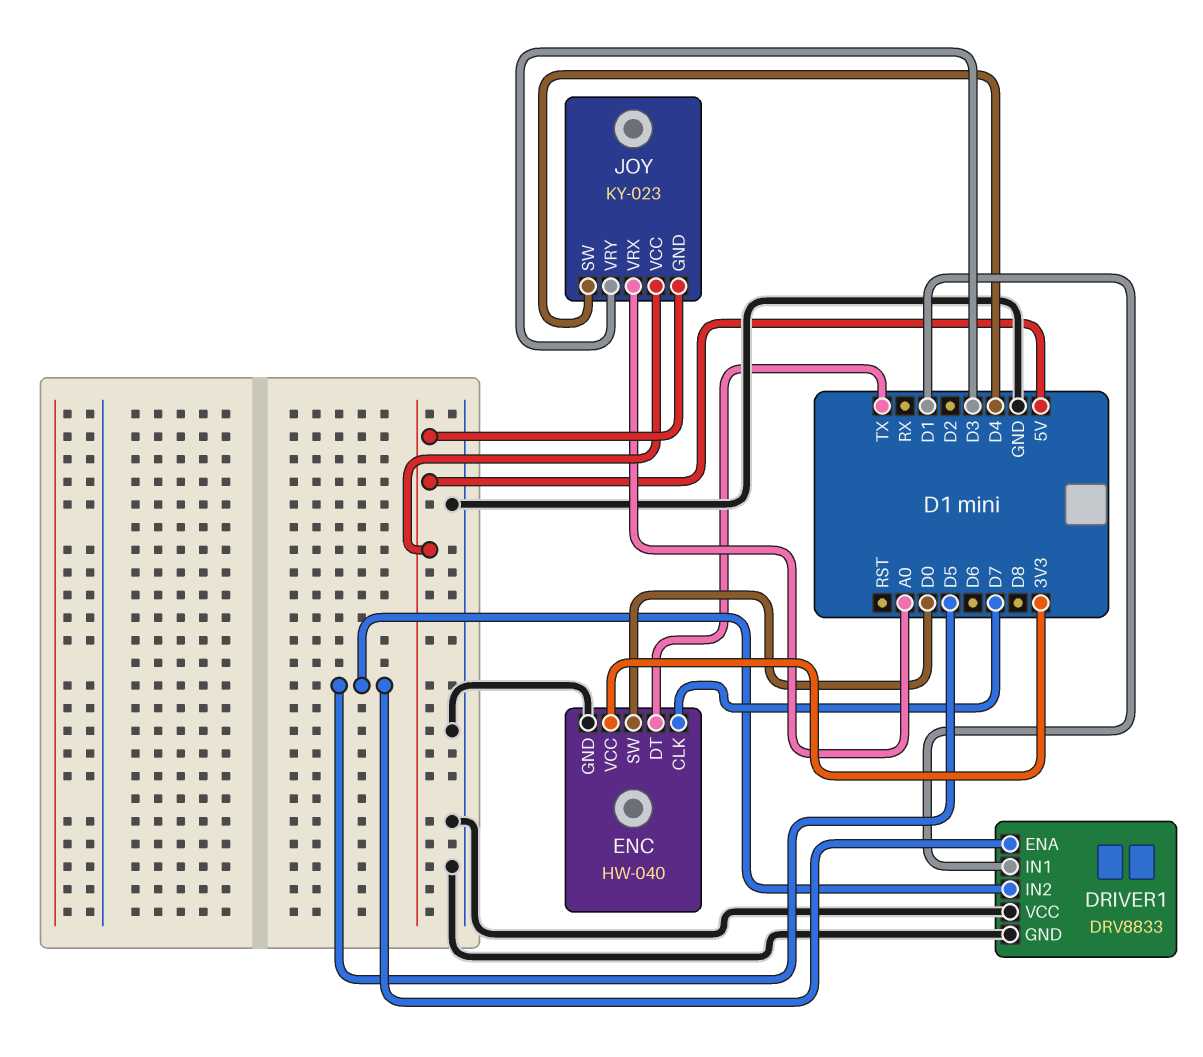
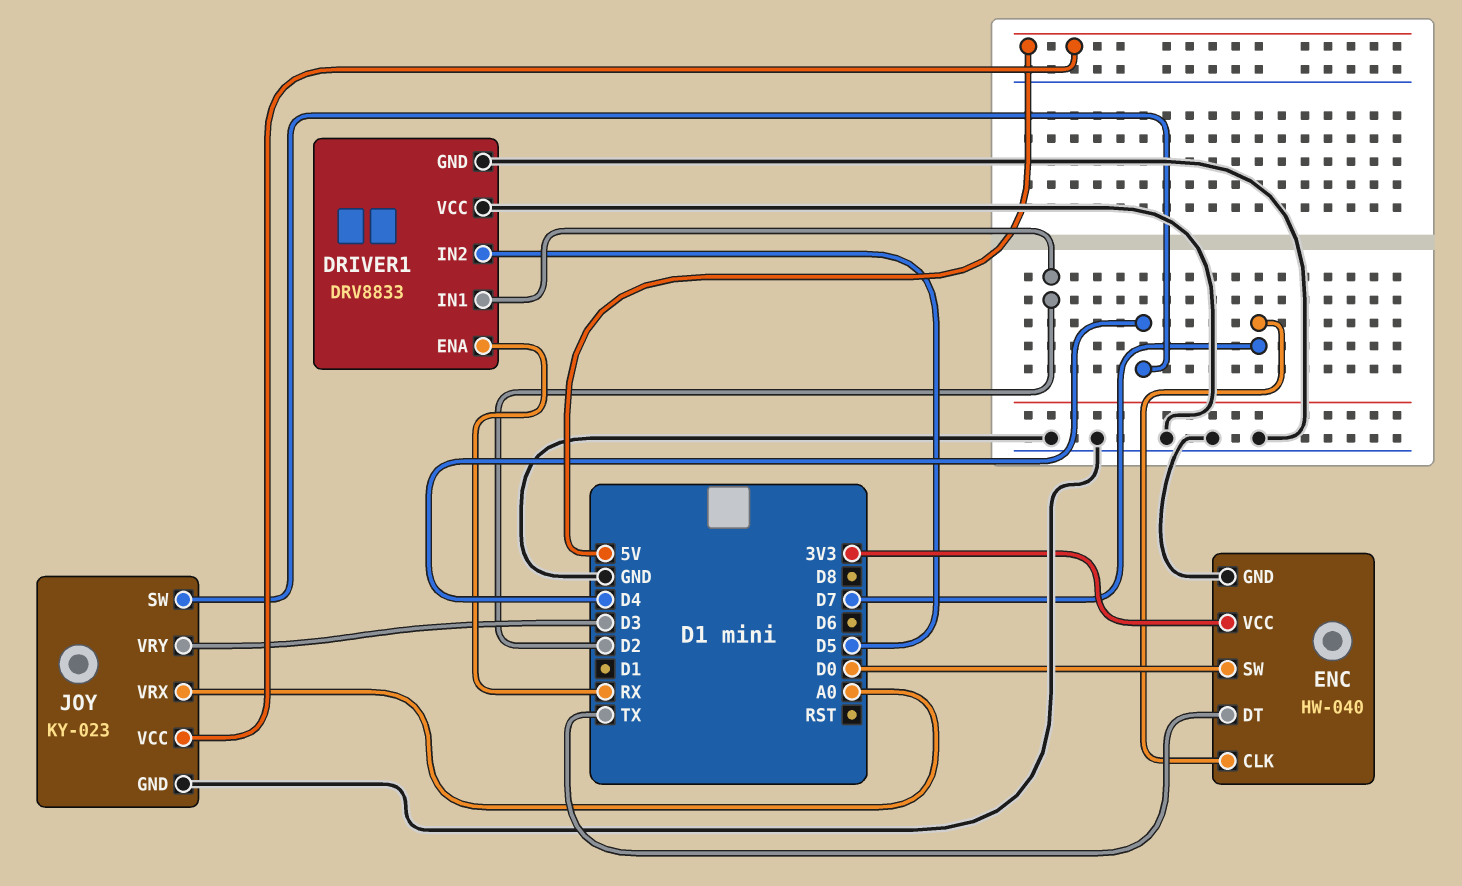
DRIVER1 pin ENA: D5 -> RX
DRIVER1 pin IN1: D1 -> D2
JOY pin GND: 5V -> GND

